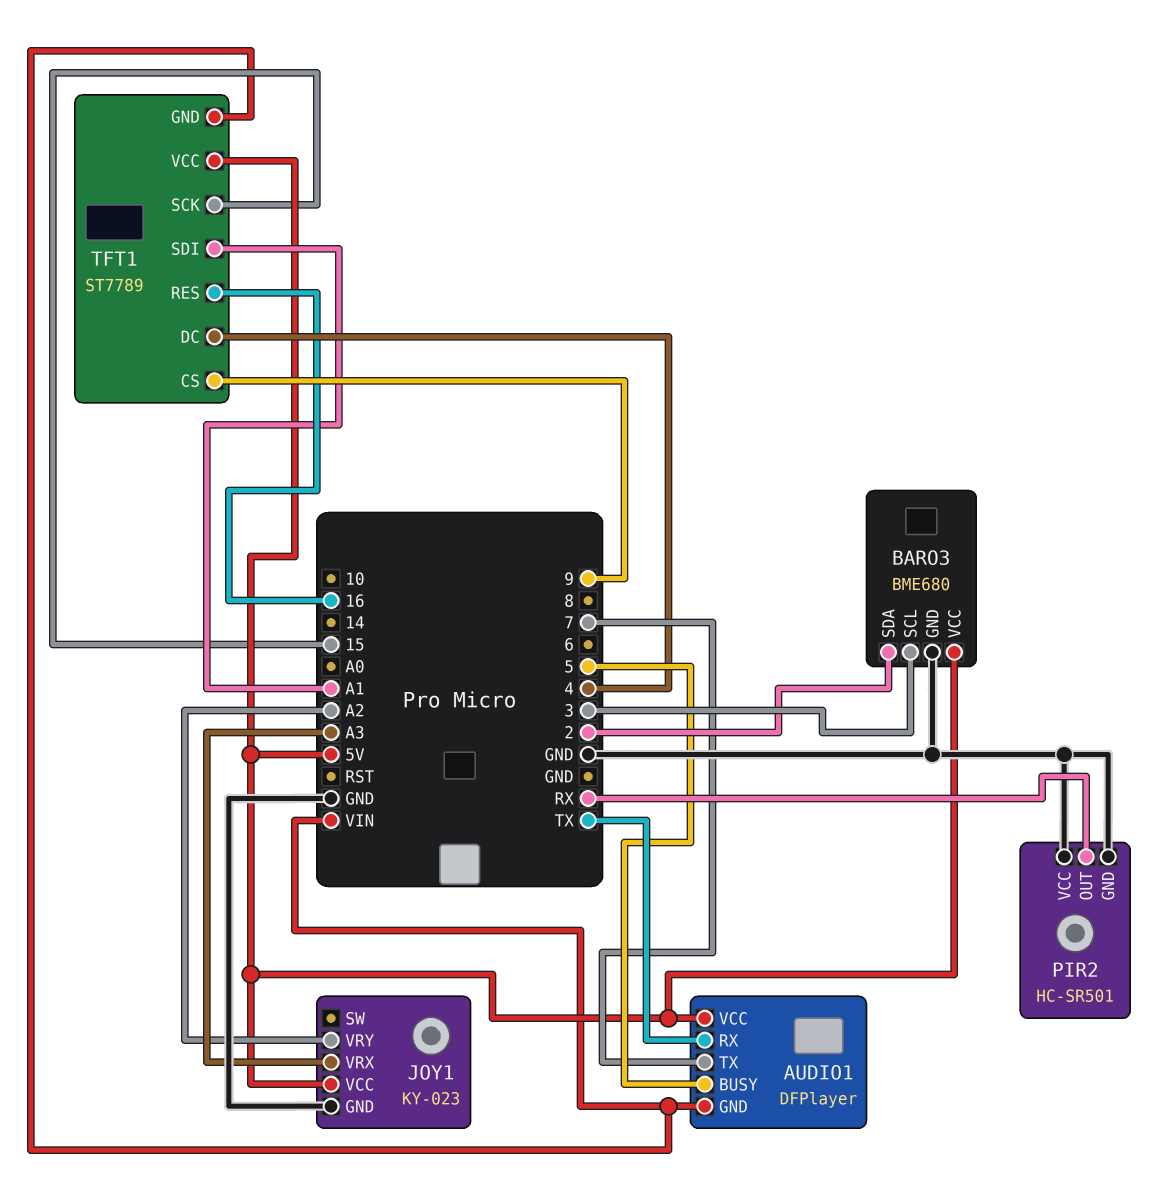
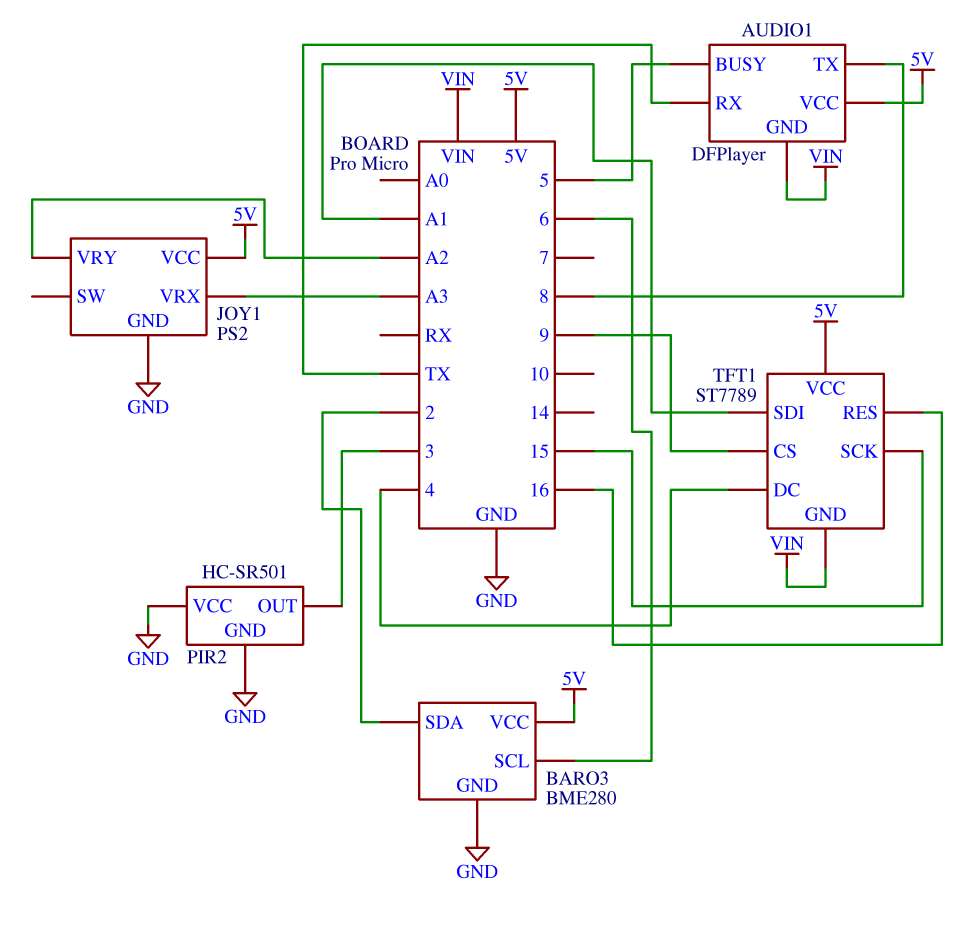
AUDIO1 pin TX: 7 -> 8
BARO3: BME680 -> BME280
BARO3 pin SCL: 3 -> 6
JOY1: KY-023 -> PS2
PIR2 pin OUT: RX -> 3

